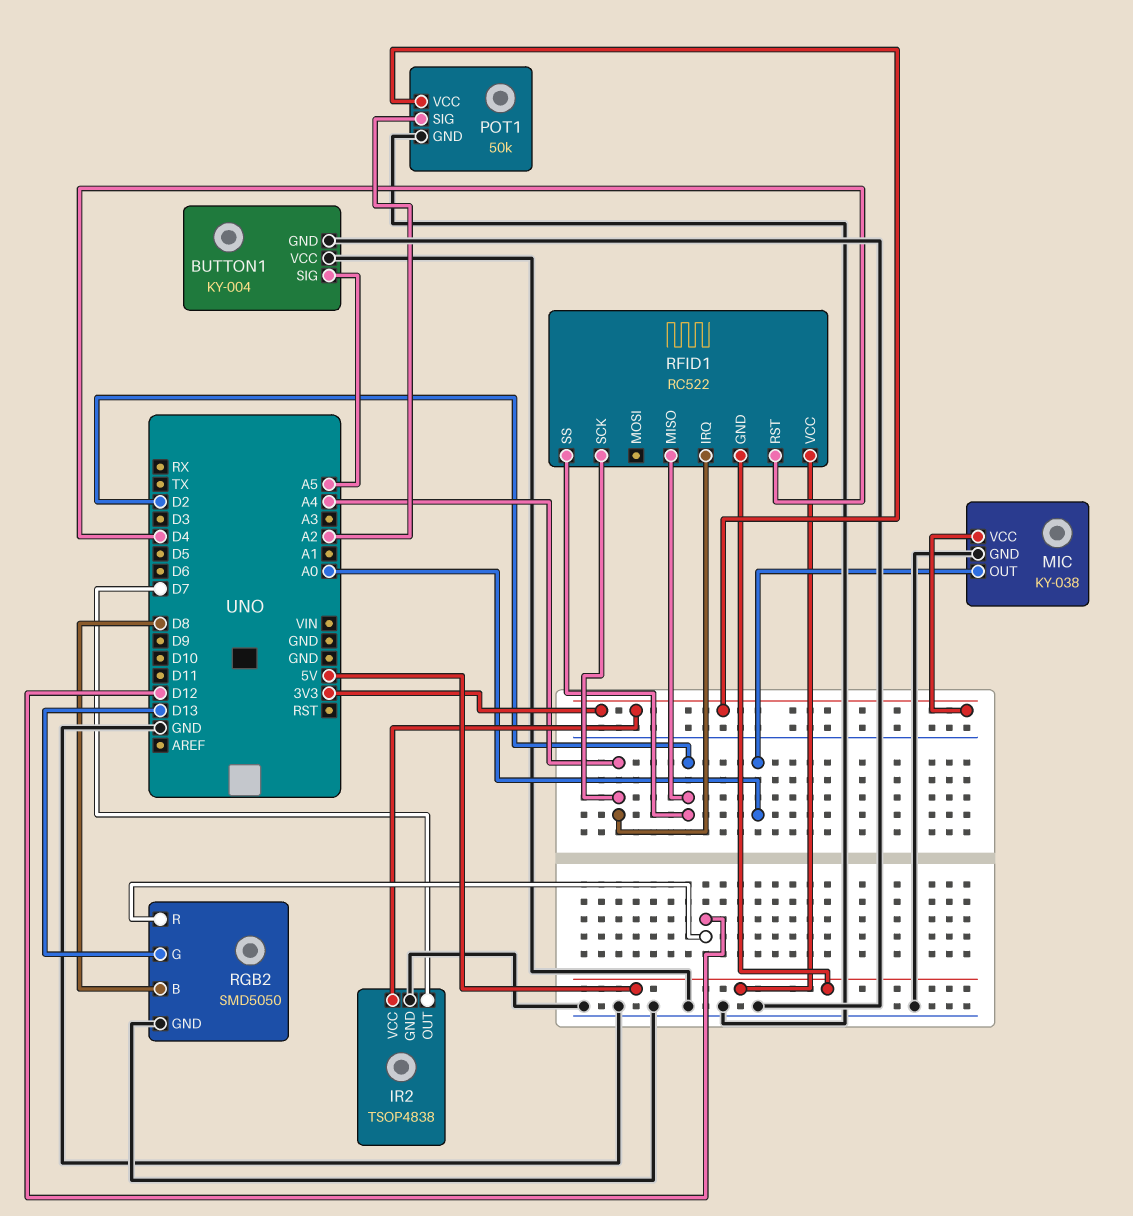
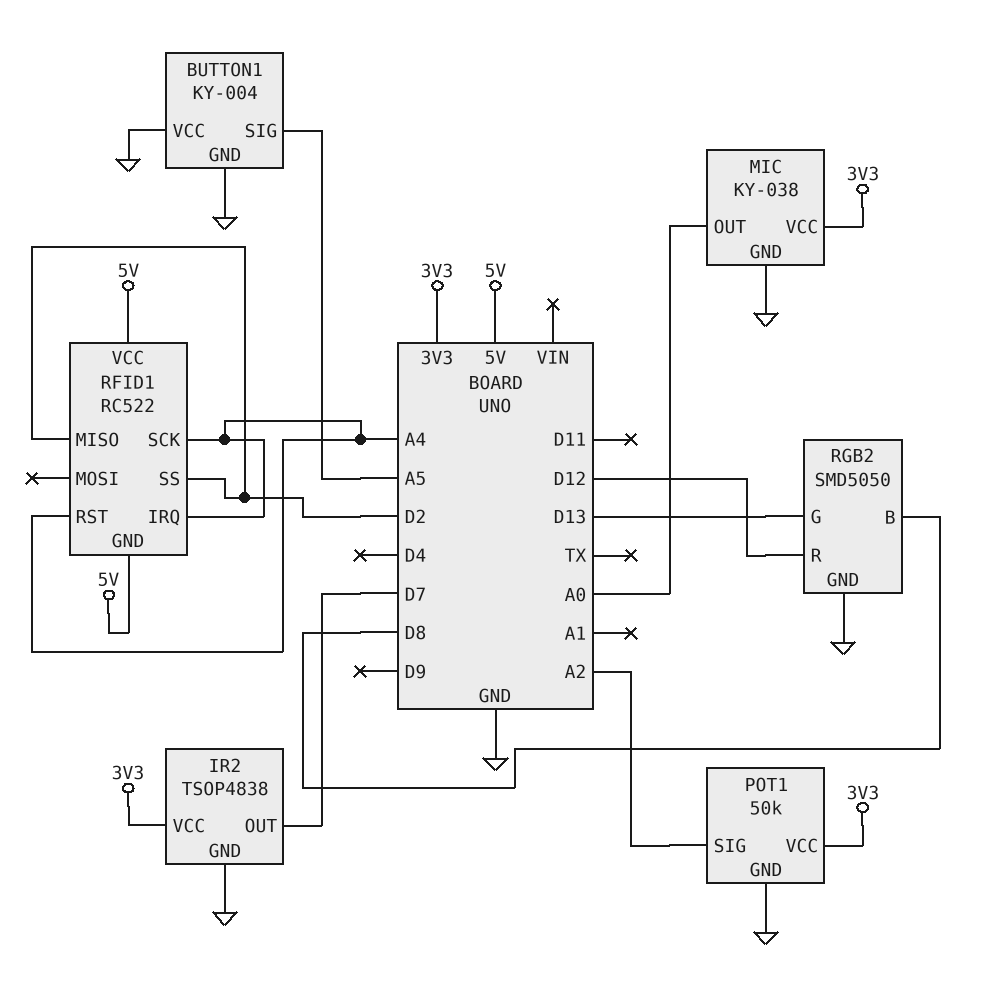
RFID1 pin RST: D4 -> A4

